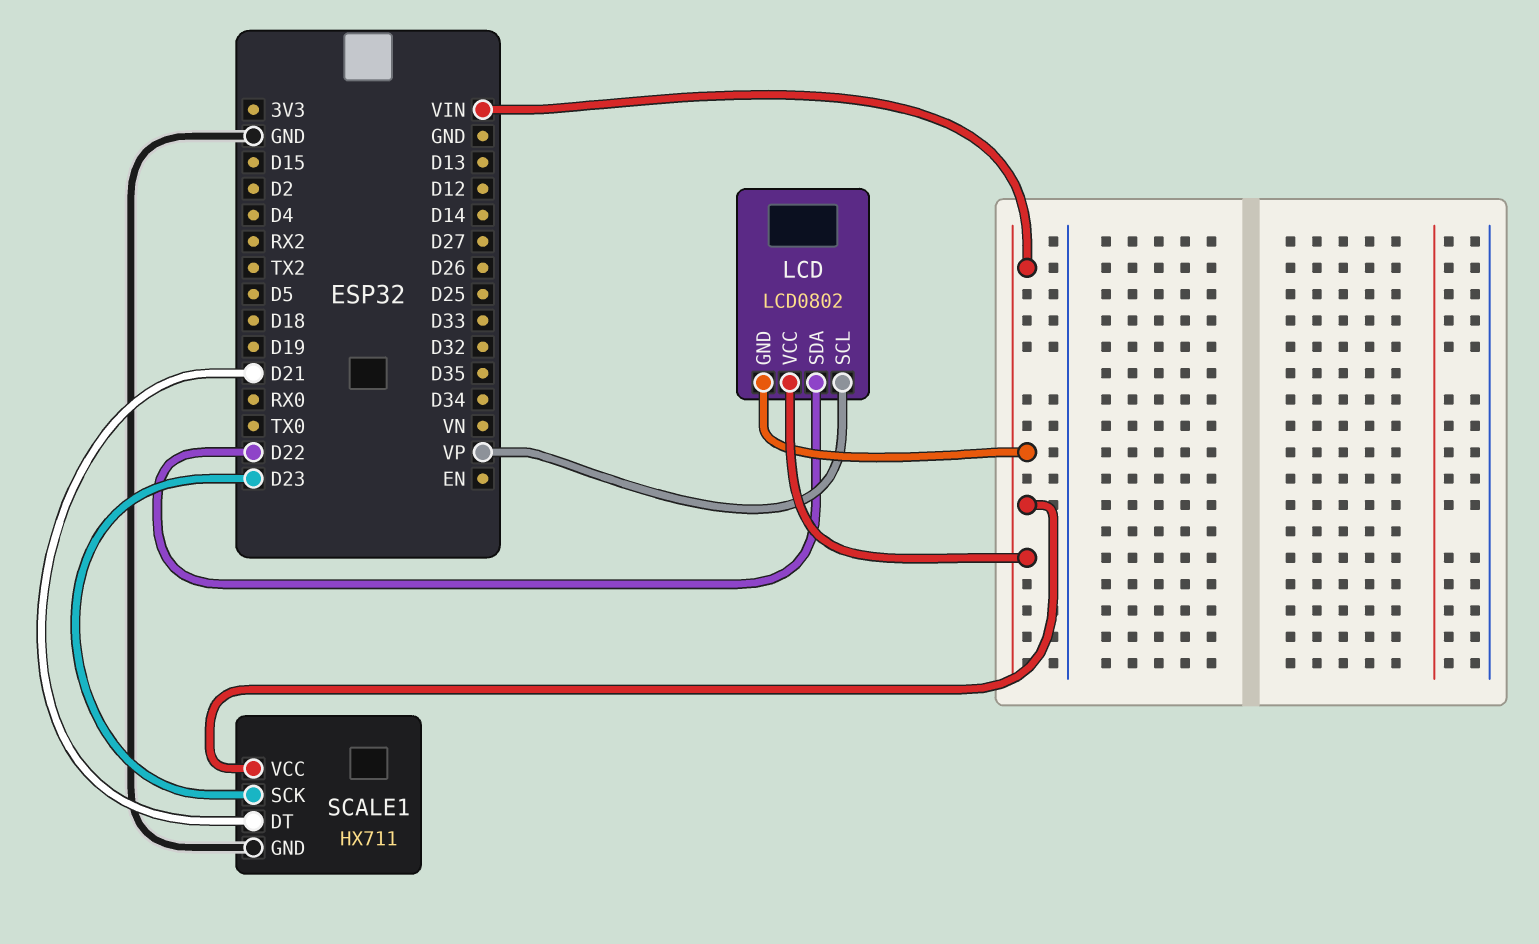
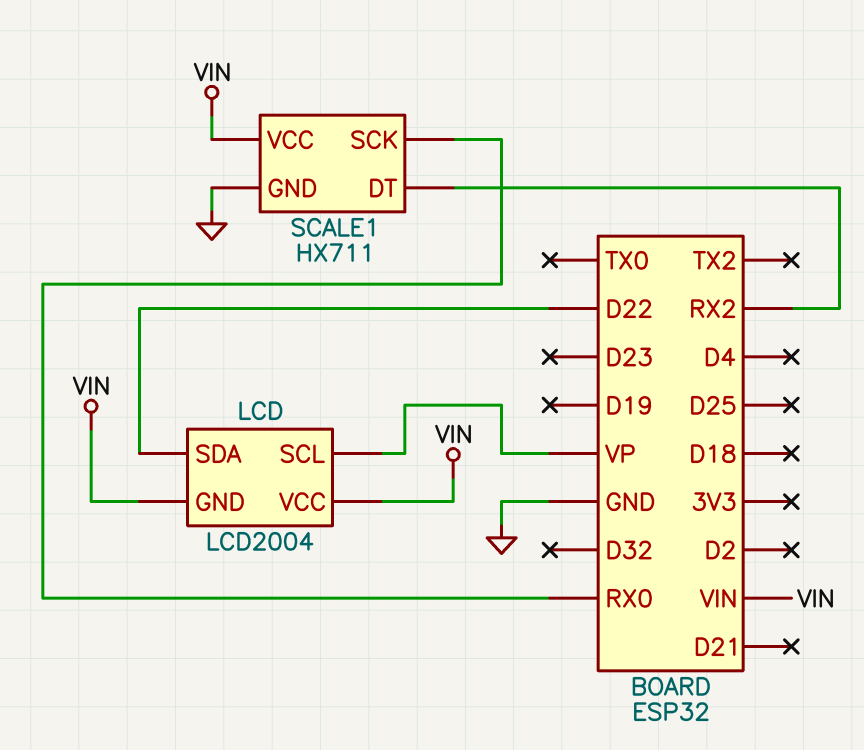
LCD: LCD0802 -> LCD2004
SCALE1 pin DT: D21 -> RX2
SCALE1 pin SCK: D23 -> RX0

